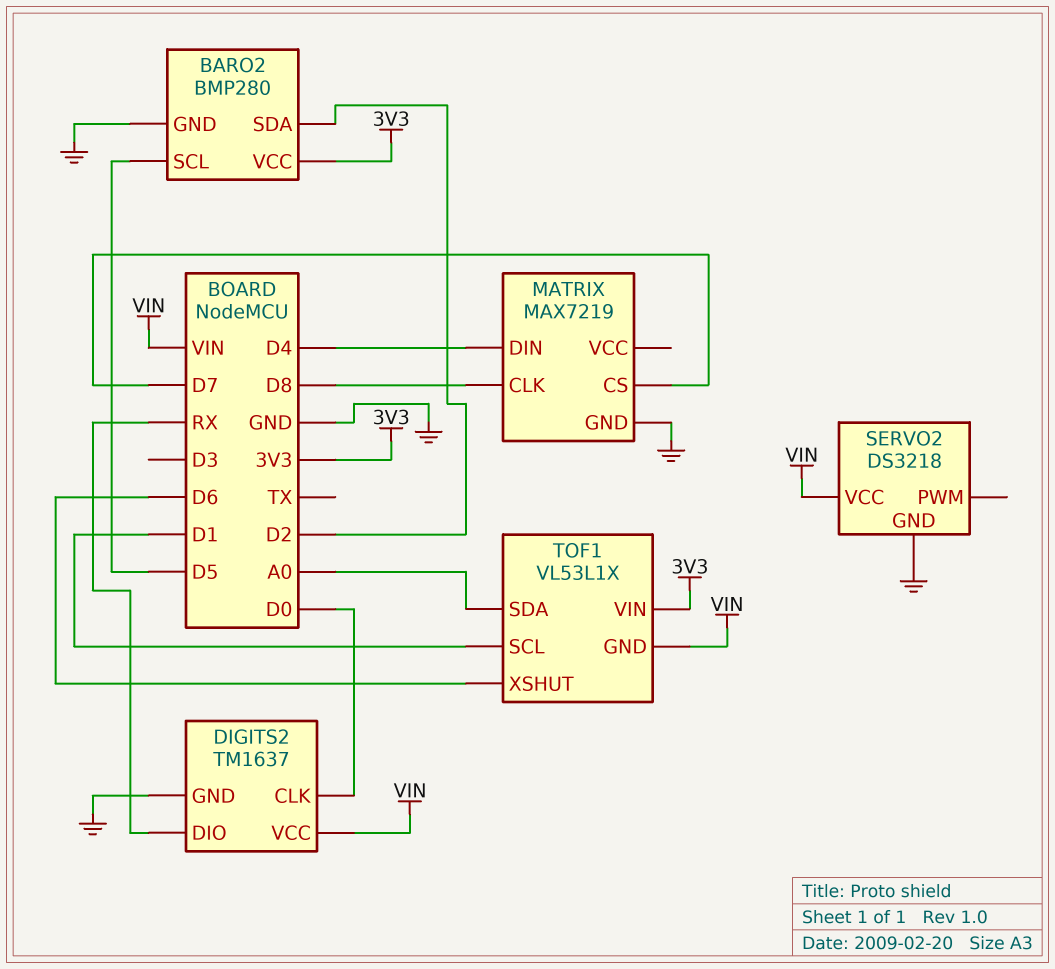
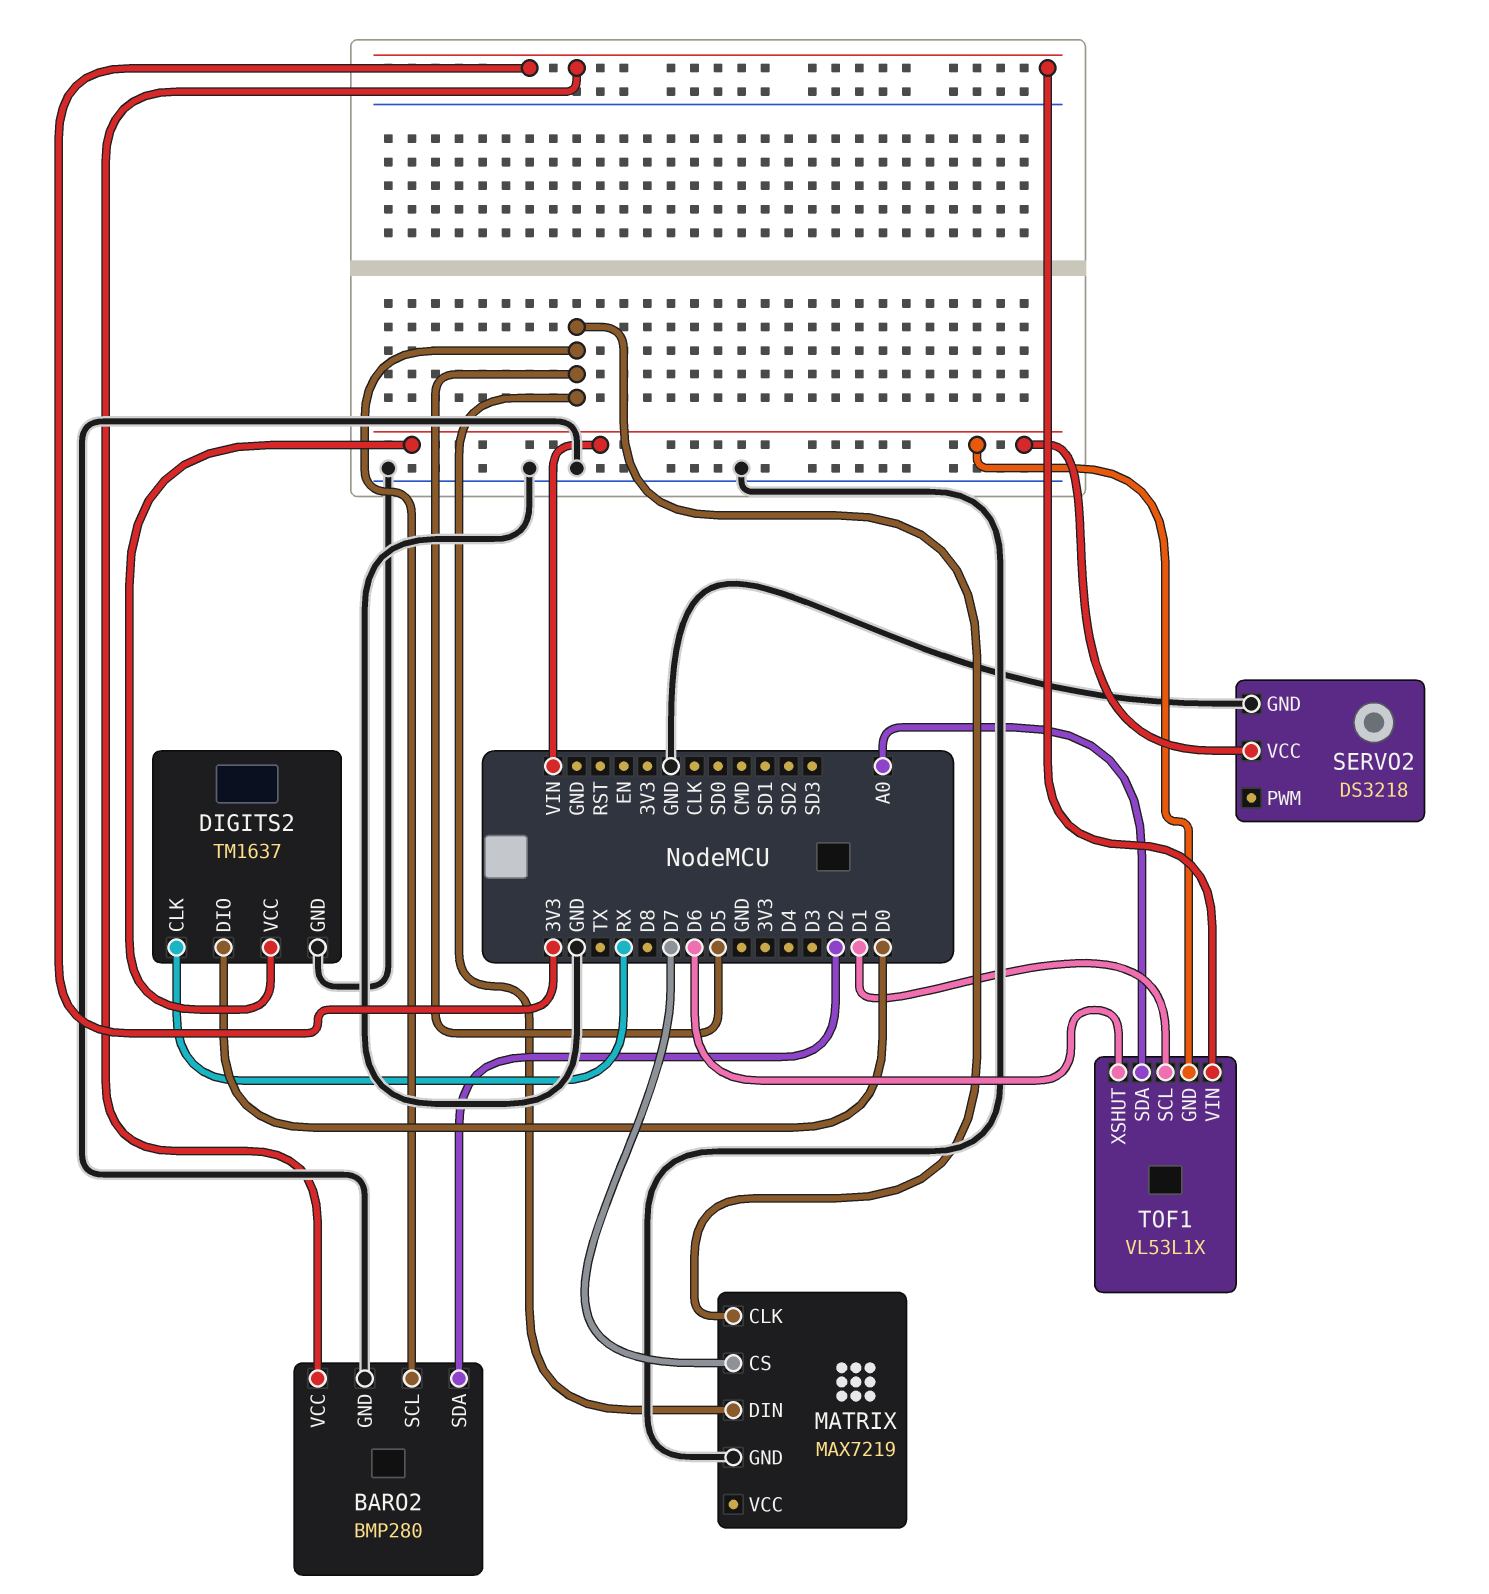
DIGITS2 pin CLK: D0 -> RX
DIGITS2 pin DIO: RX -> D0
MATRIX pin CLK: D8 -> D5
MATRIX pin DIN: D4 -> D5

